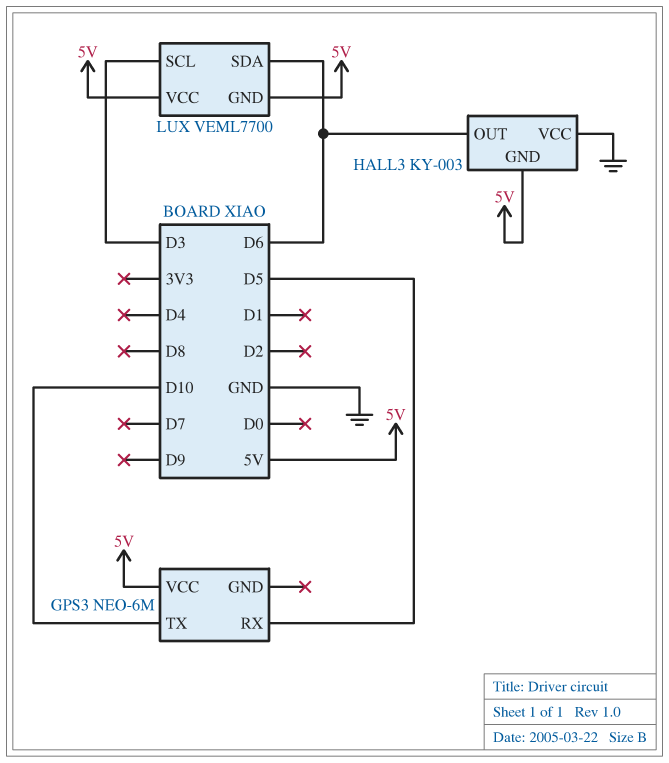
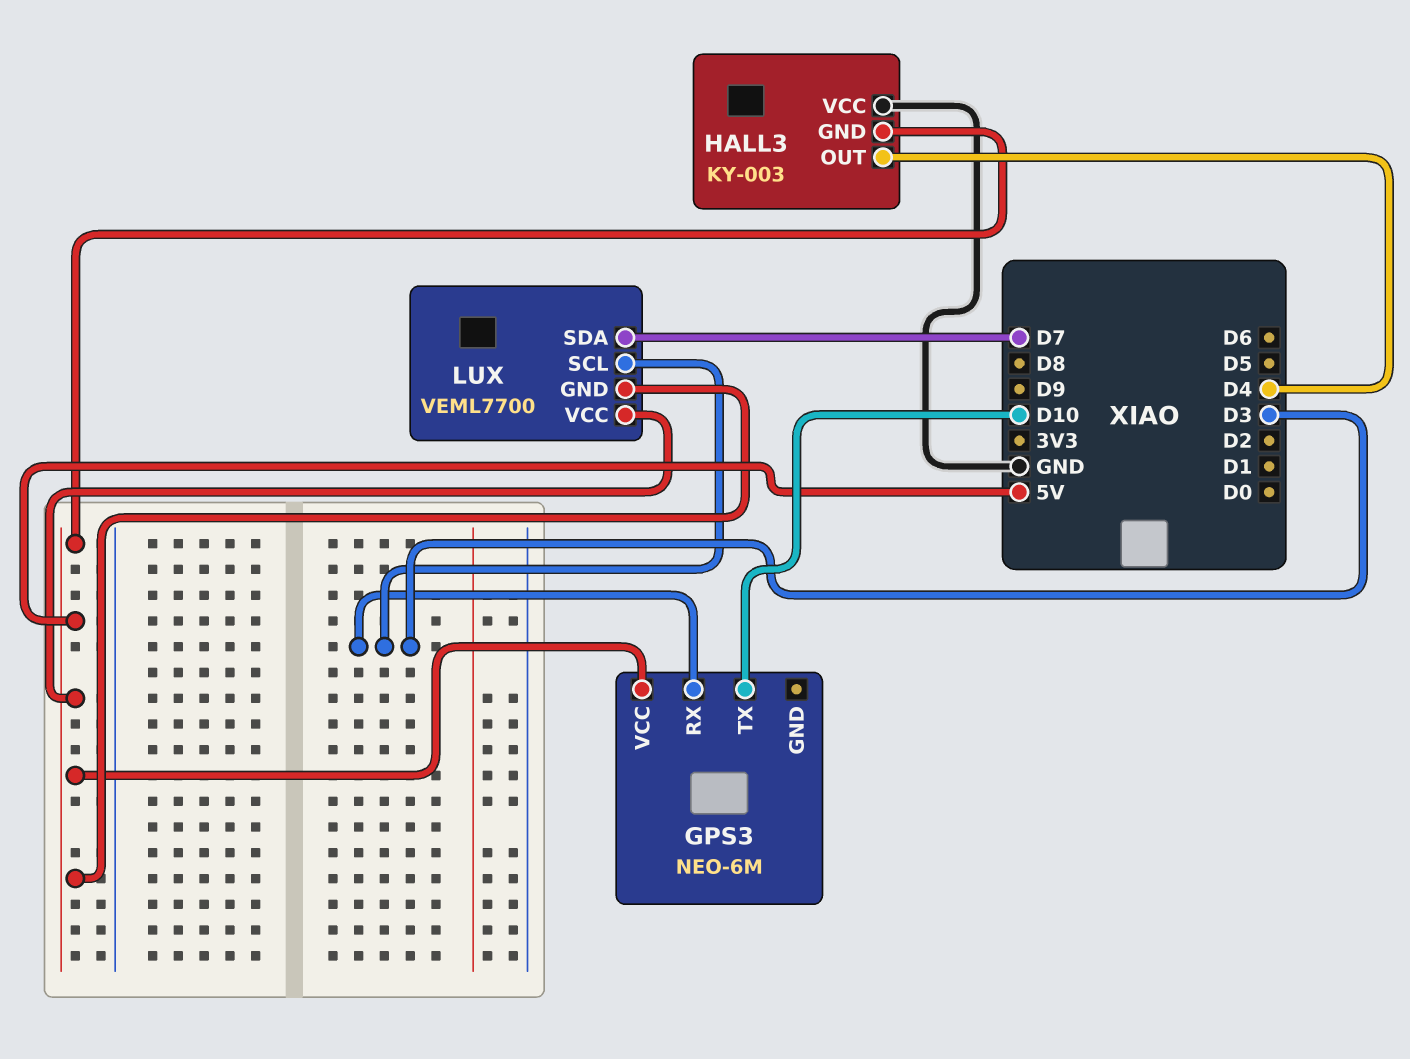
GPS3 pin RX: D5 -> D3
HALL3 pin OUT: D6 -> D4
LUX pin SDA: D6 -> D7

